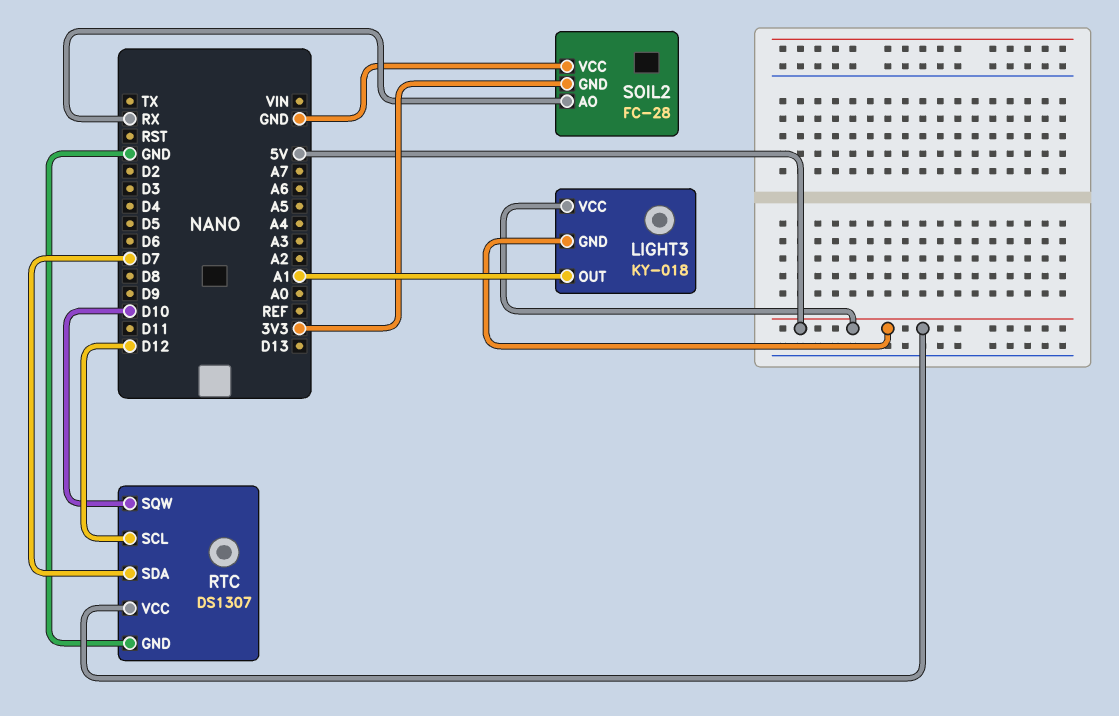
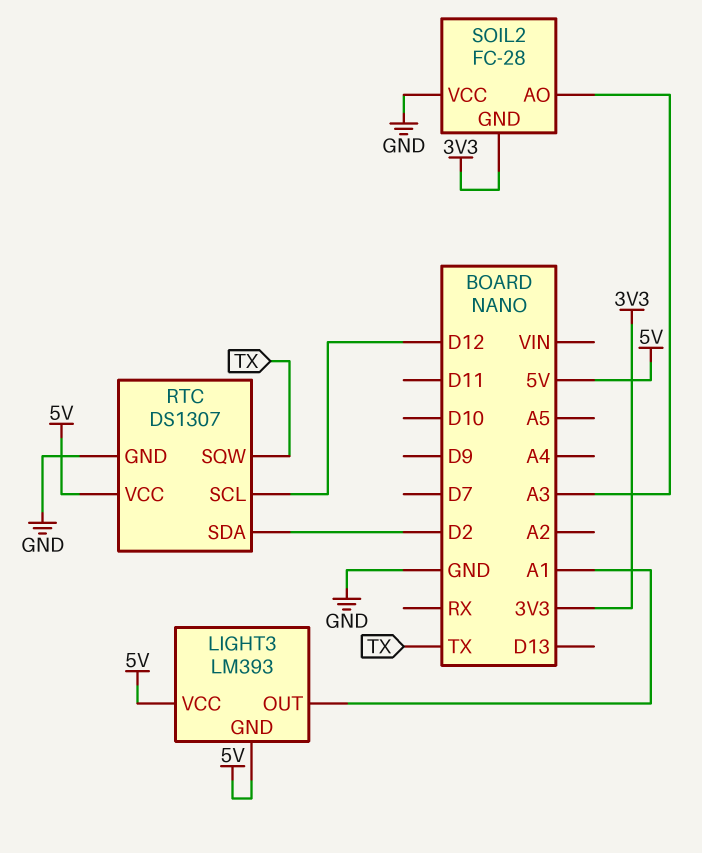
LIGHT3: KY-018 -> LM393
RTC pin SDA: D7 -> D2
RTC pin SQW: D10 -> TX
SOIL2 pin AO: RX -> A3

